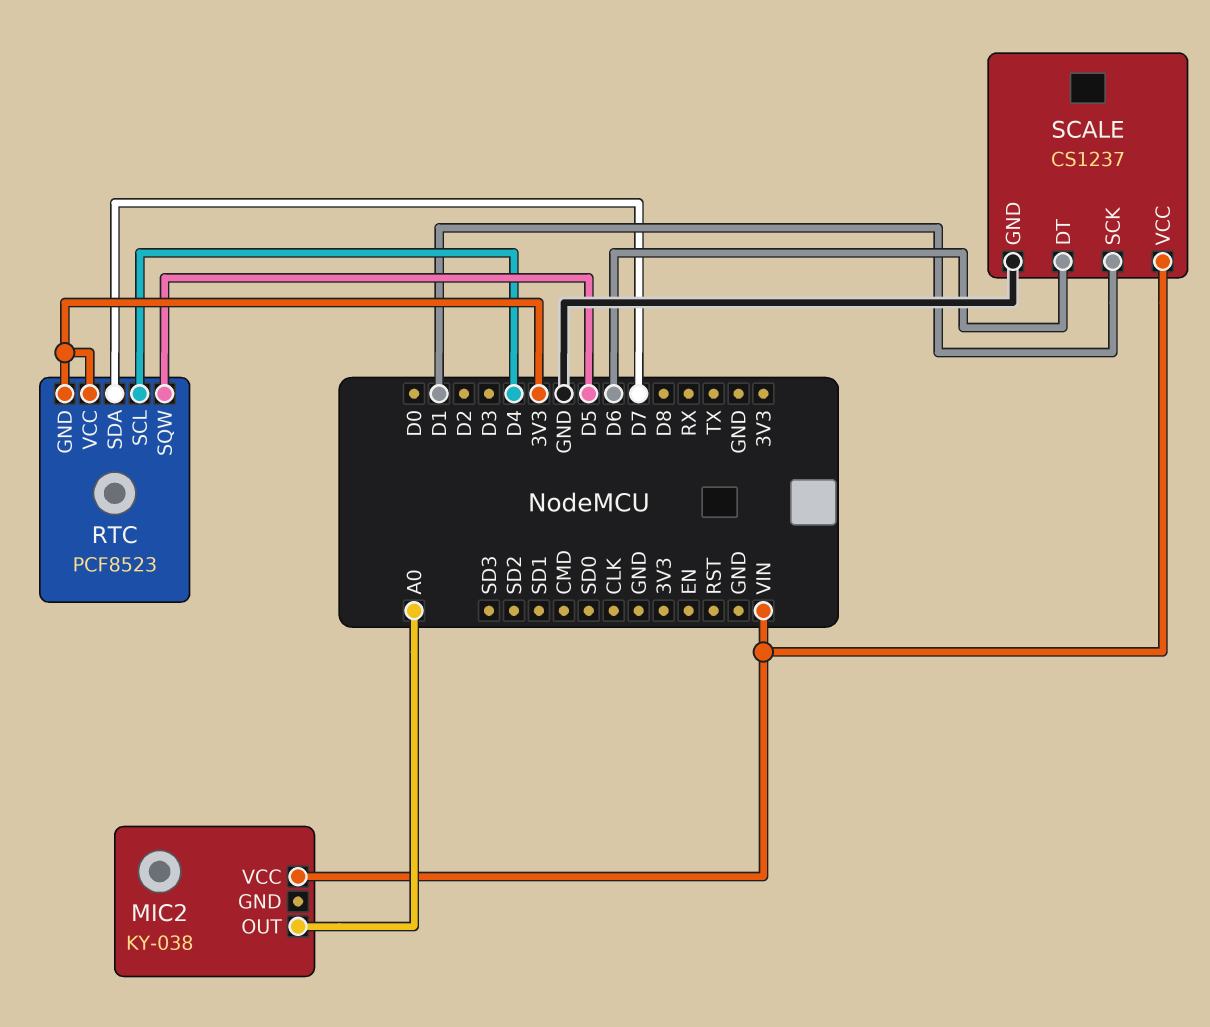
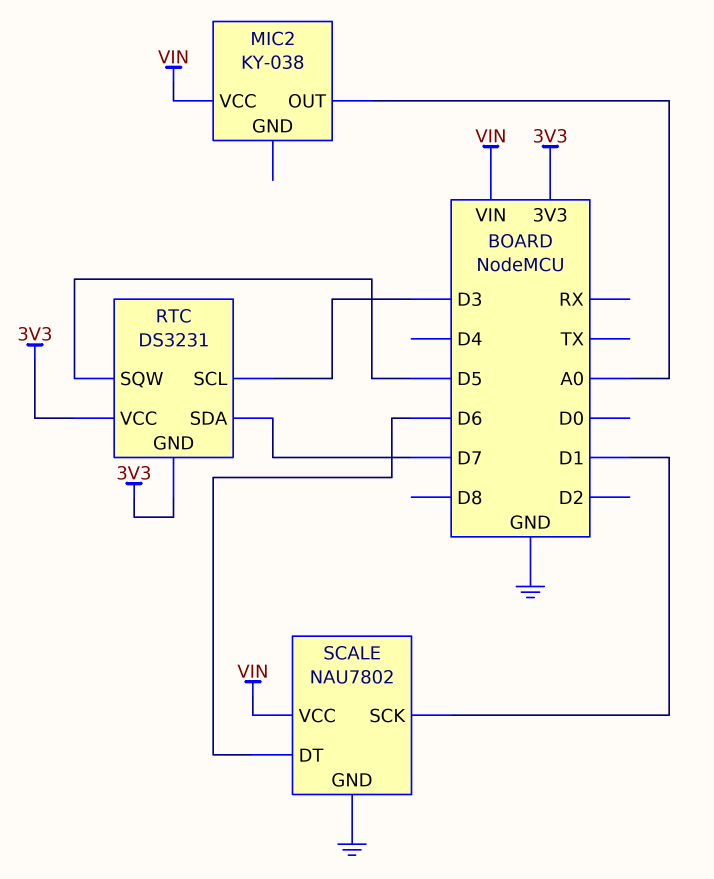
RTC: PCF8523 -> DS3231
RTC pin SCL: D4 -> D3
SCALE: CS1237 -> NAU7802

